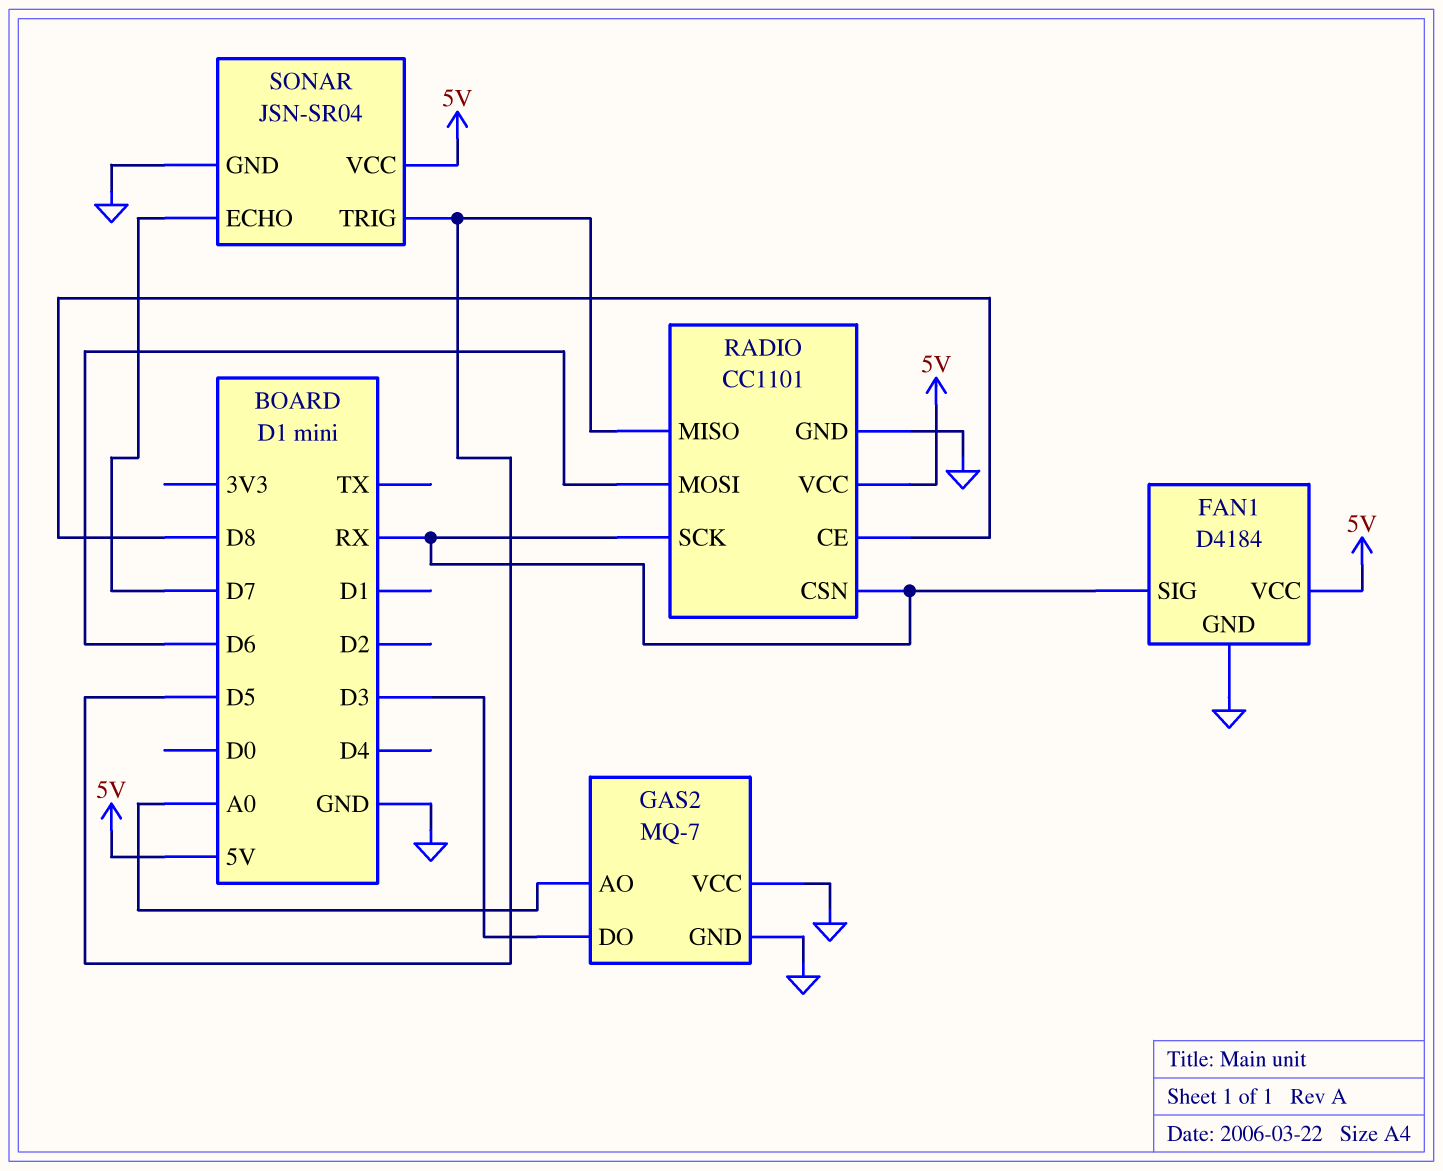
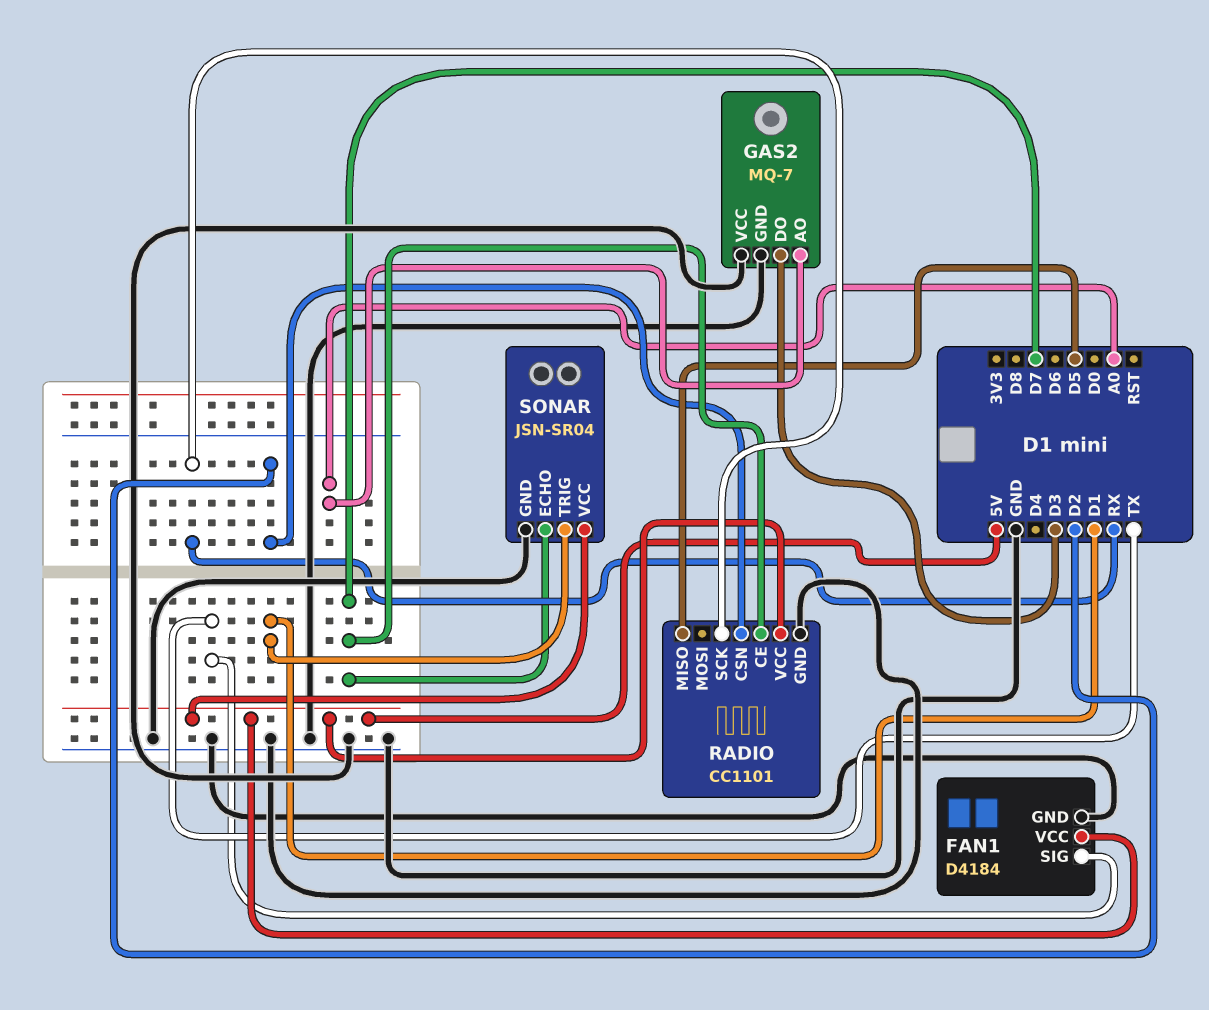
FAN1 pin SIG: RX -> TX
RADIO pin CE: D8 -> D7
RADIO pin CSN: RX -> D2
RADIO pin MOSI: D6 -> none
SONAR pin TRIG: D5 -> D1

